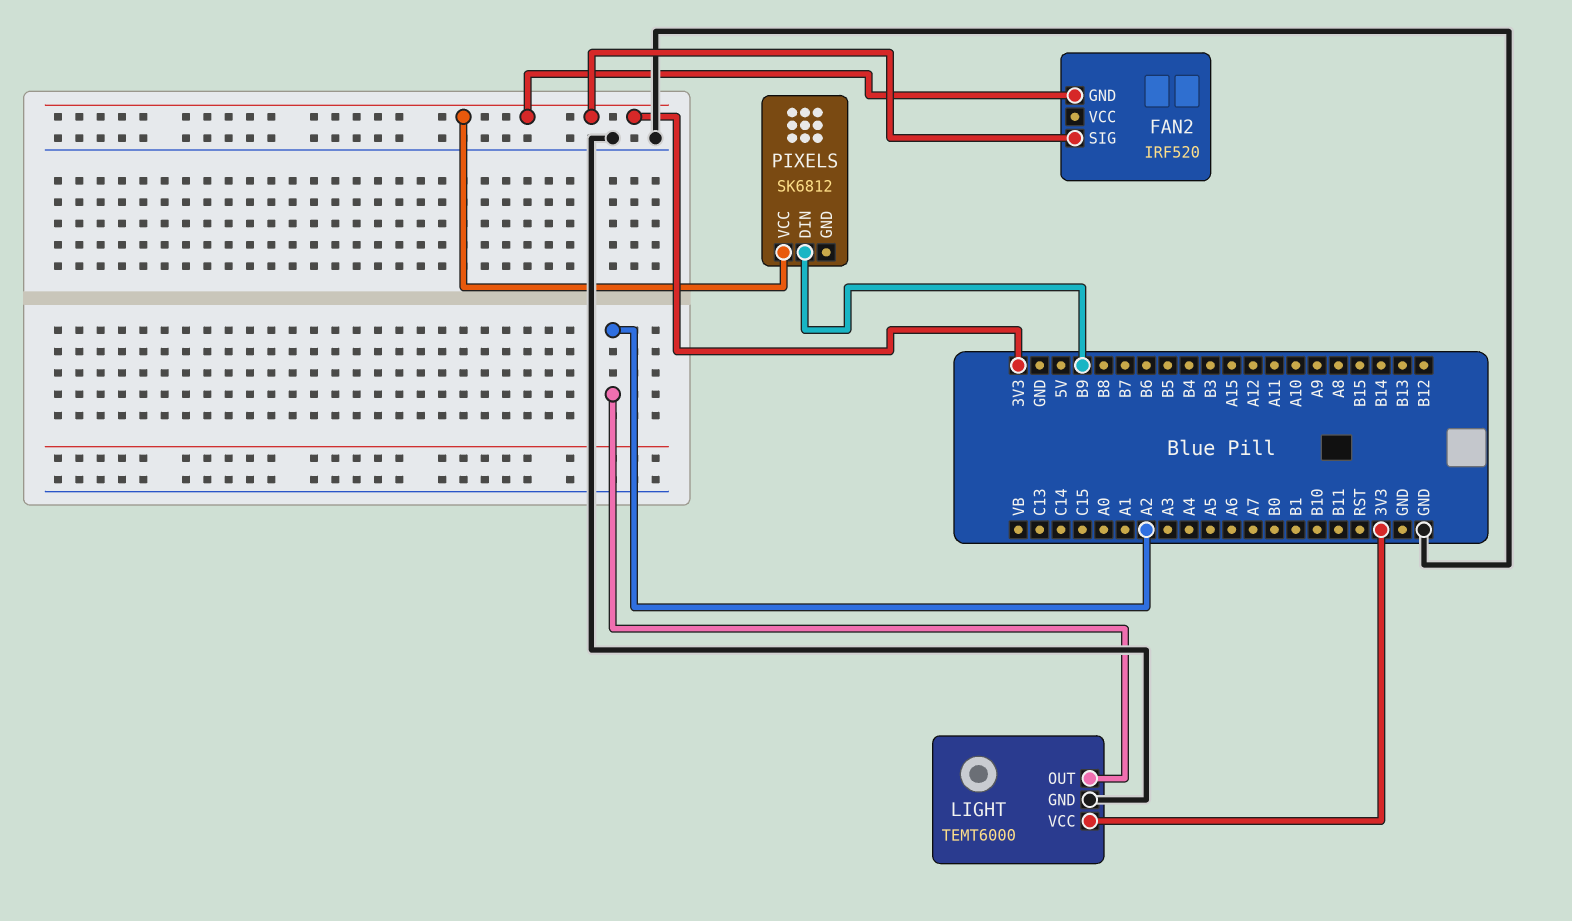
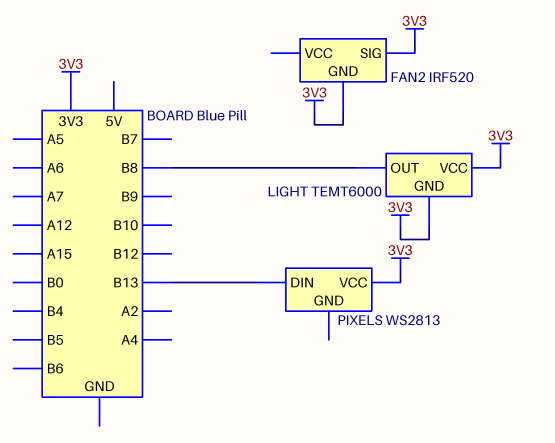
LIGHT pin GND: GND -> 3V3
LIGHT pin OUT: A2 -> B8
PIXELS: SK6812 -> WS2813
PIXELS pin DIN: B9 -> B13

